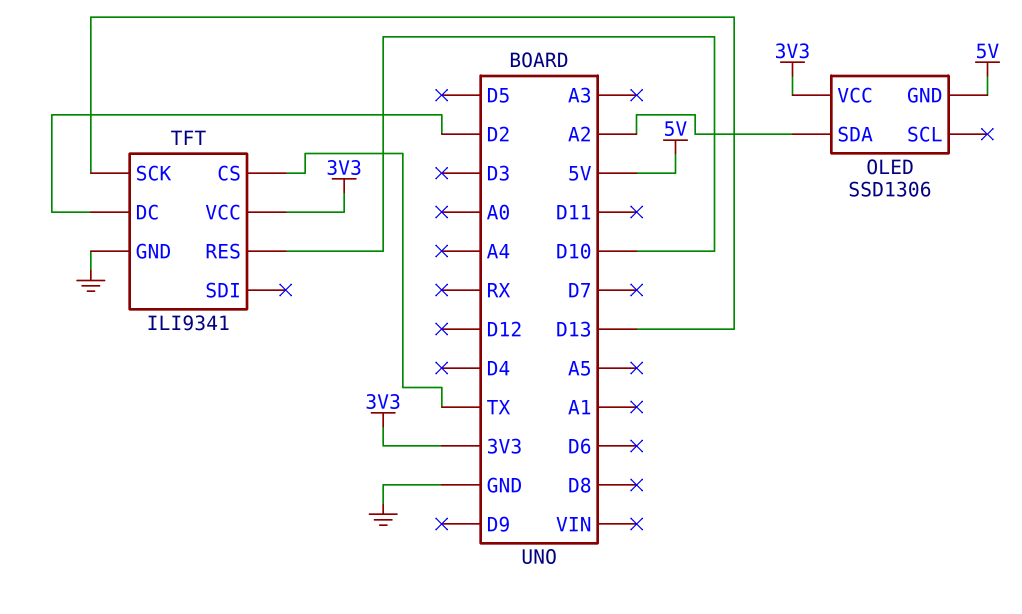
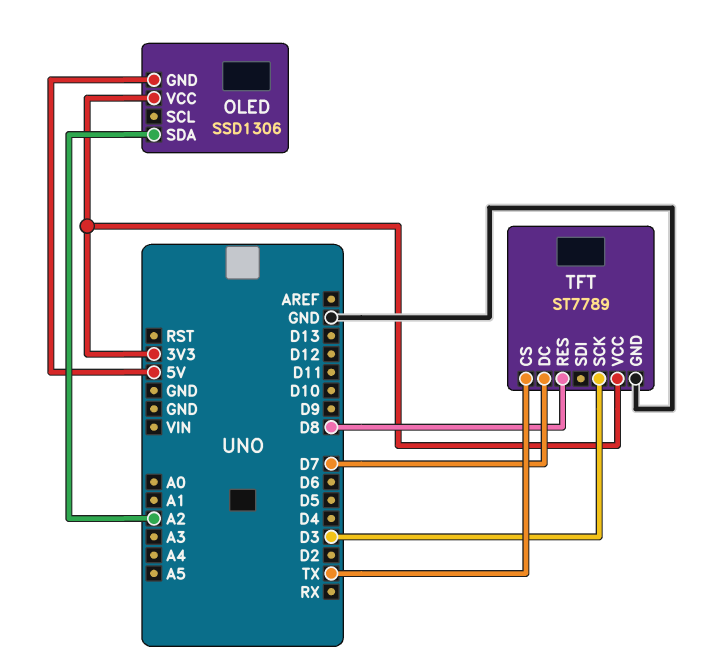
TFT: ILI9341 -> ST7789
TFT pin DC: D2 -> D7
TFT pin RES: D10 -> D8
TFT pin SCK: D13 -> D3

